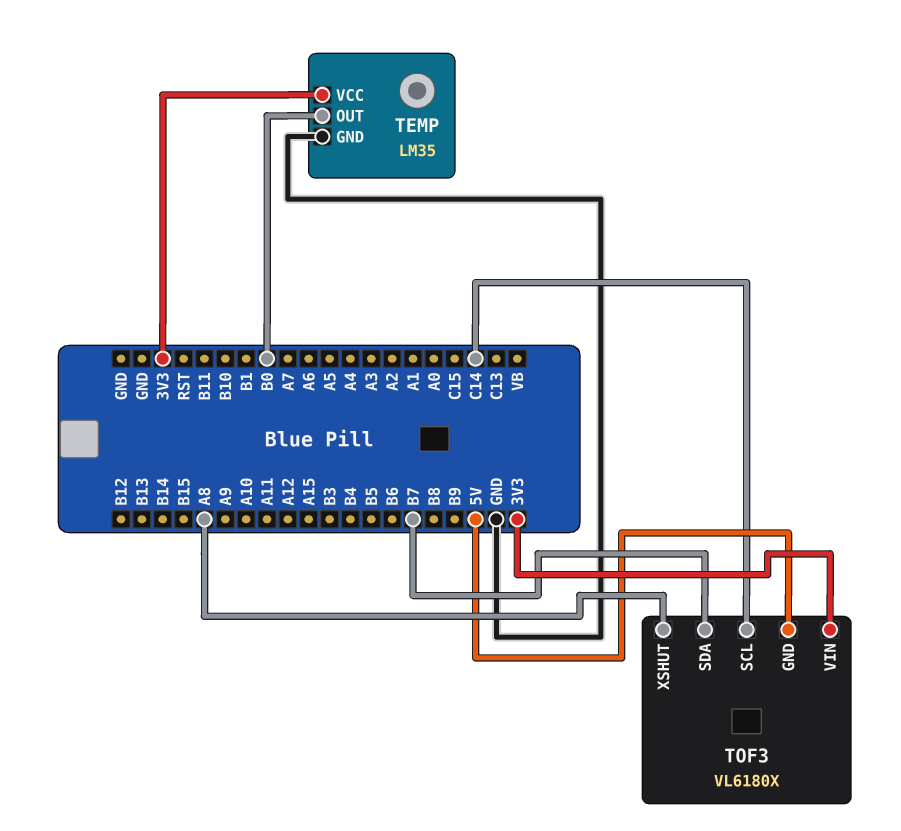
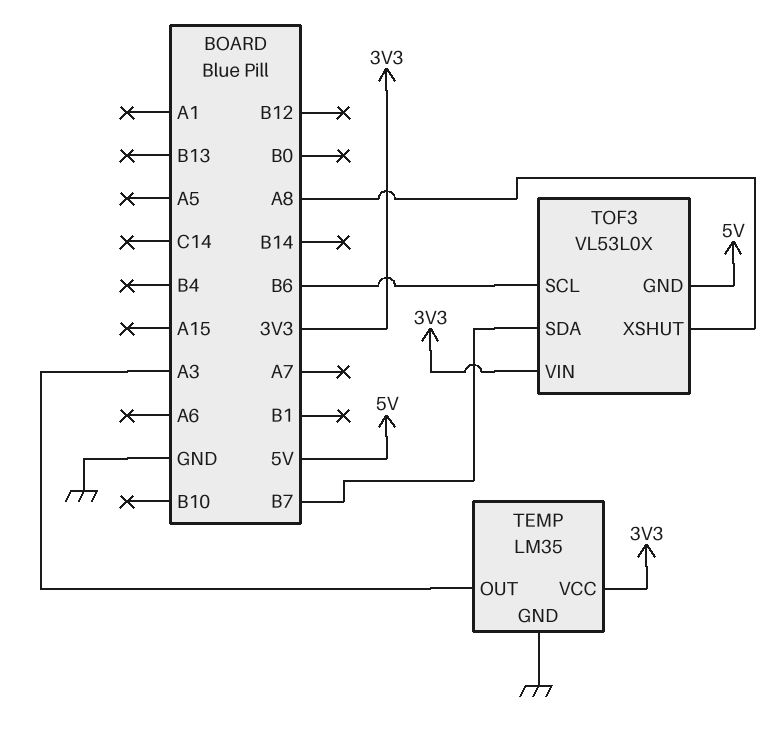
TEMP pin OUT: B0 -> A3
TOF3: VL6180X -> VL53L0X
TOF3 pin SCL: C14 -> B6

